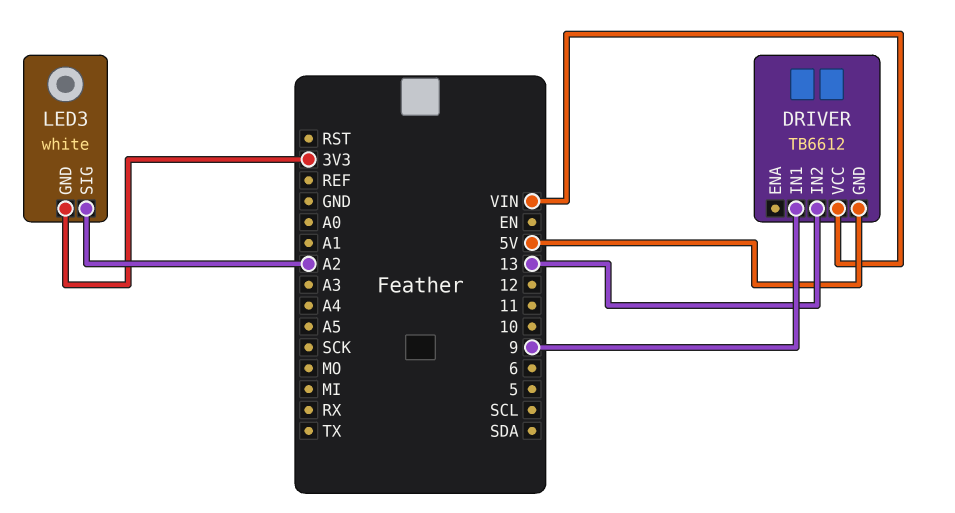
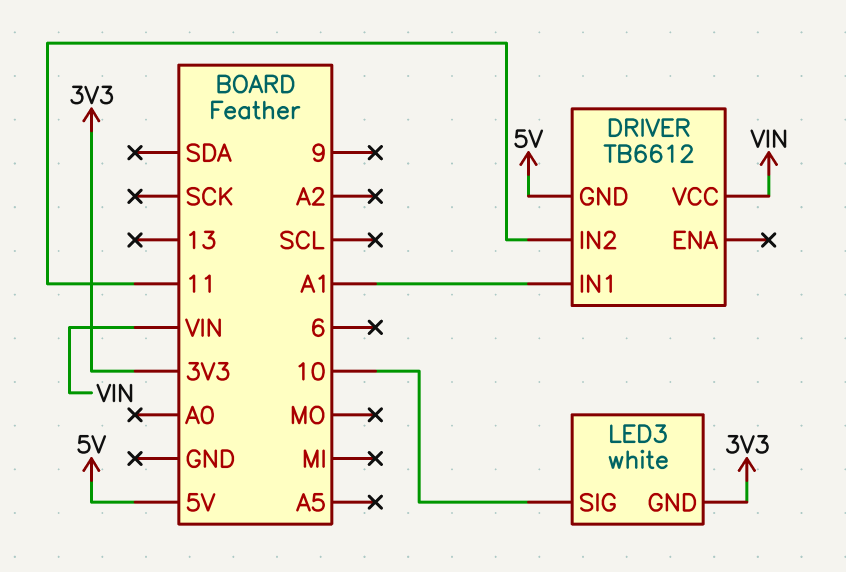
DRIVER pin IN1: 9 -> A1
DRIVER pin IN2: 13 -> 11
LED3 pin SIG: A2 -> 10

